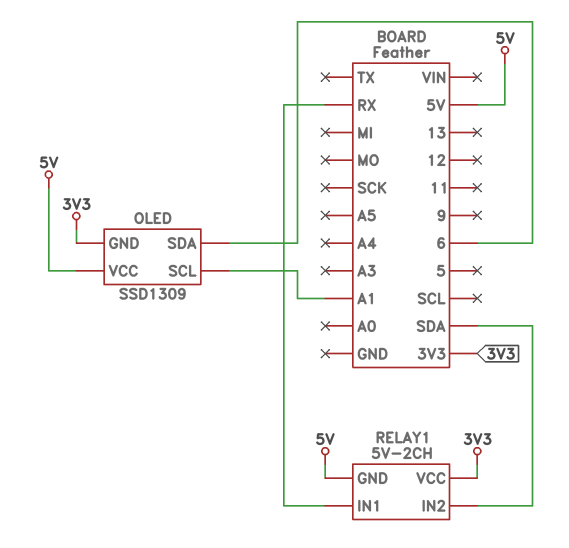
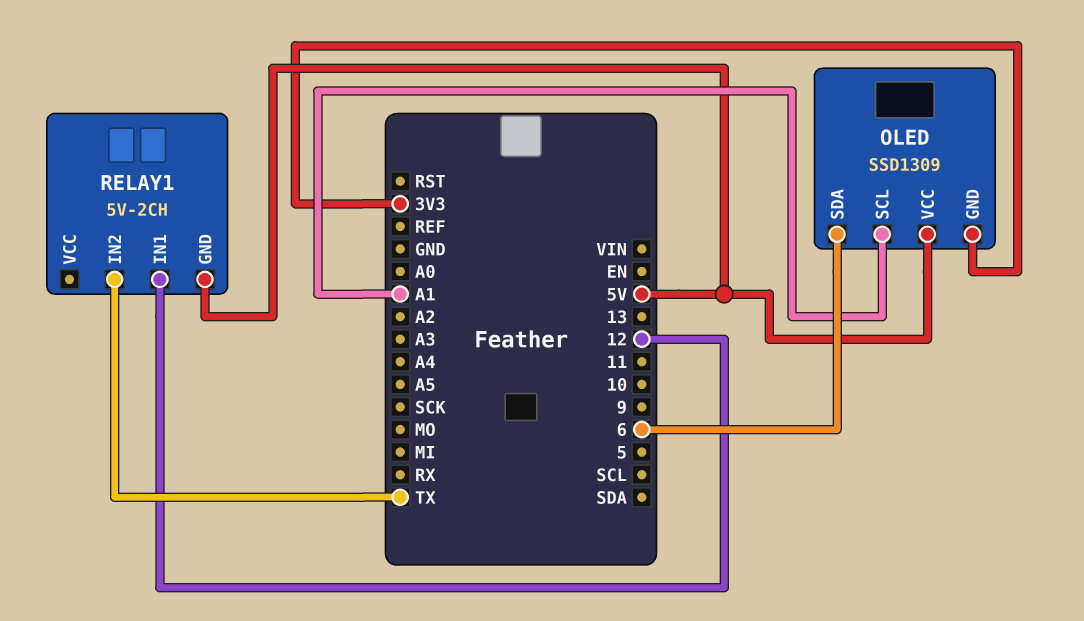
RELAY1 pin IN1: RX -> 12
RELAY1 pin IN2: SDA -> TX
RELAY1 pin VCC: 3V3 -> none

